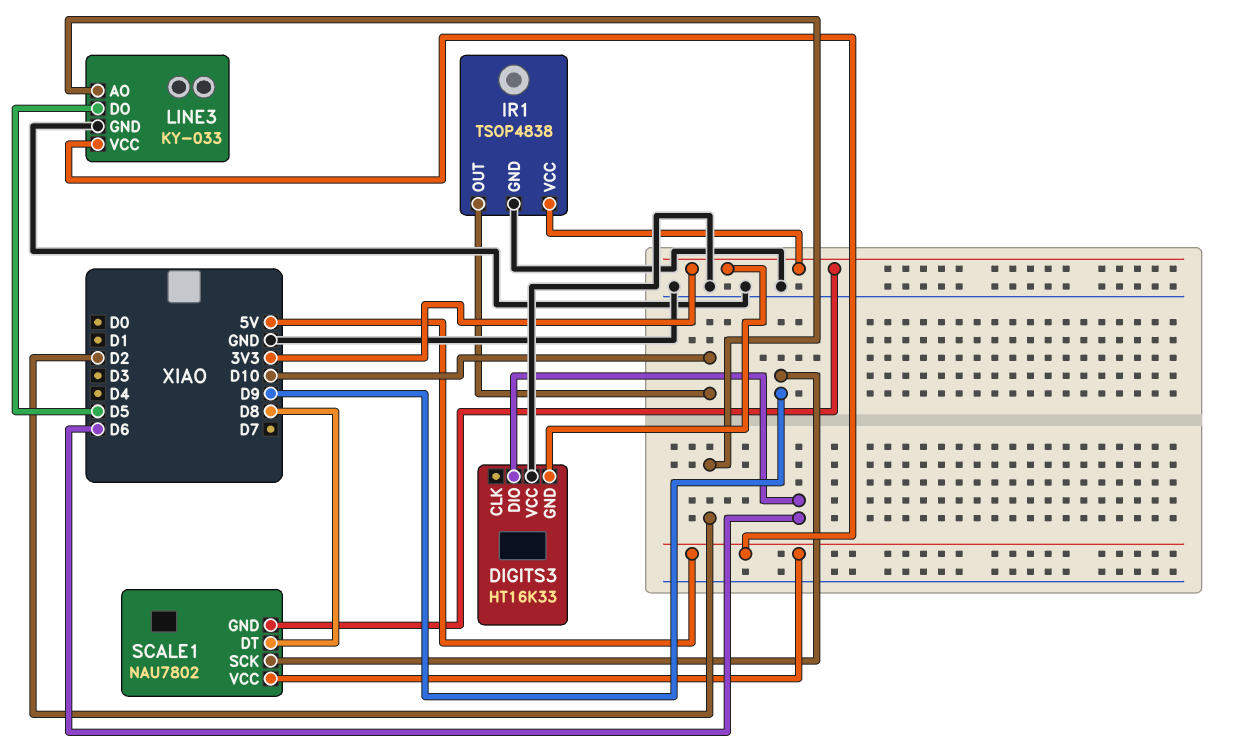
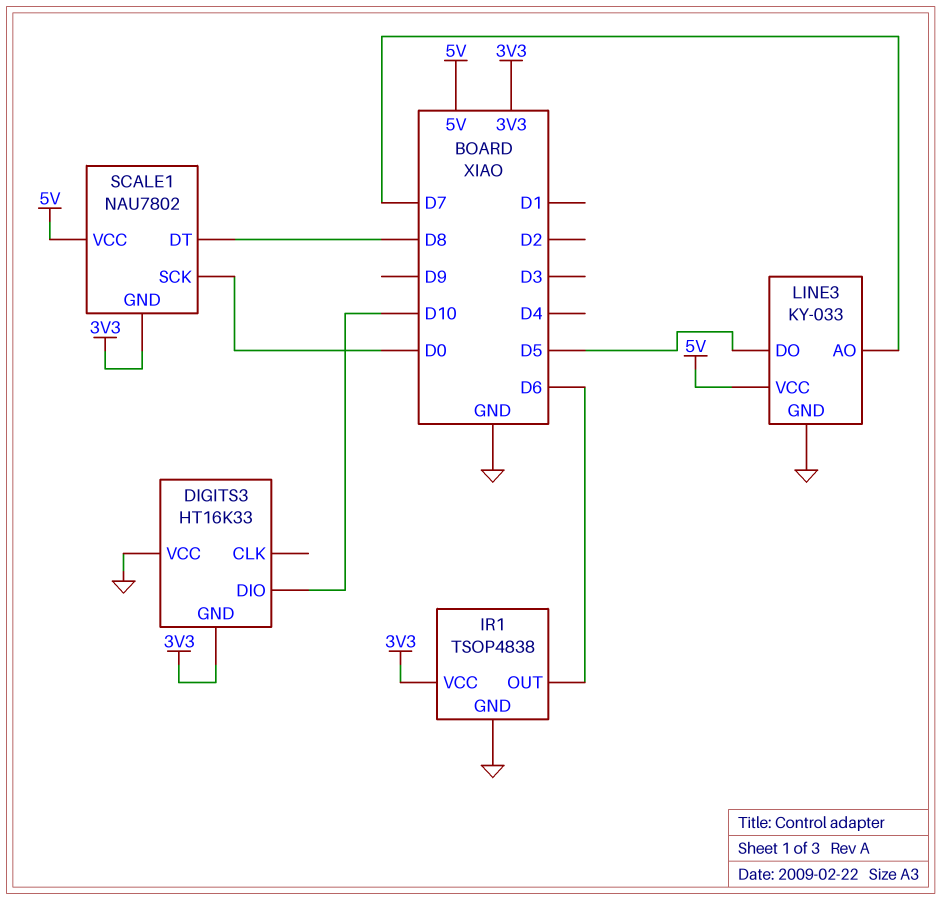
DIGITS3 pin DIO: D6 -> D10
IR1 pin OUT: D10 -> D6
LINE3 pin AO: D2 -> D7
SCALE1 pin SCK: D9 -> D0

